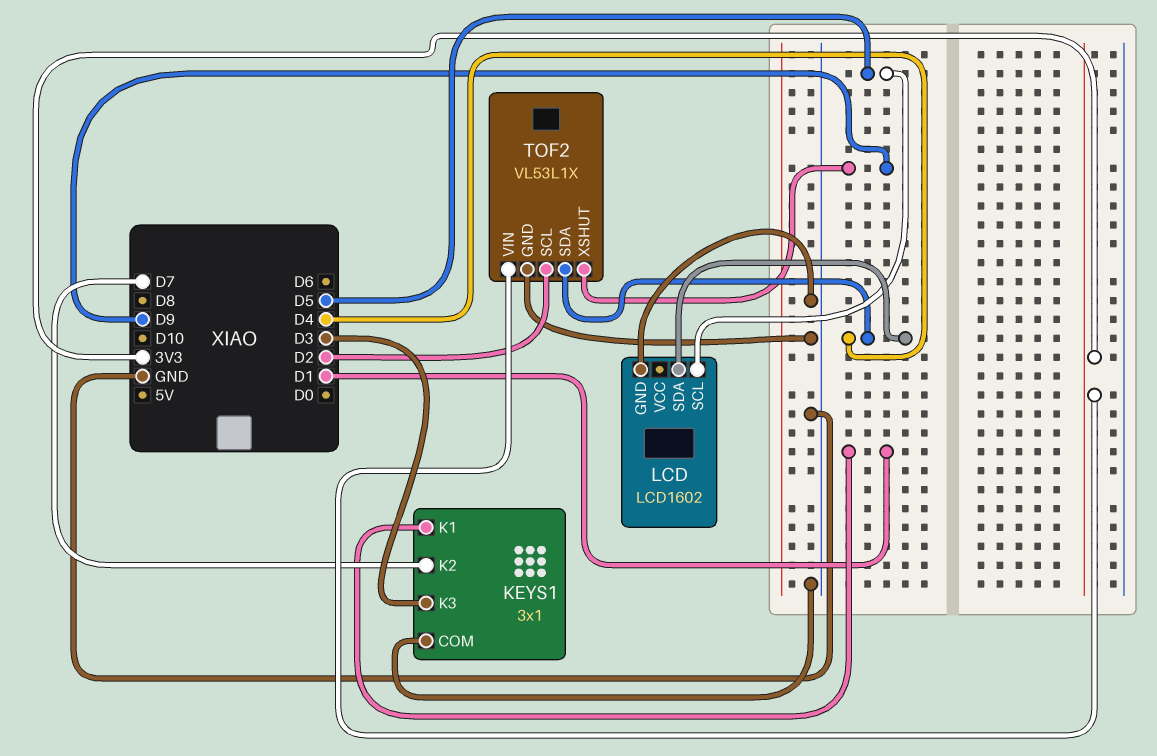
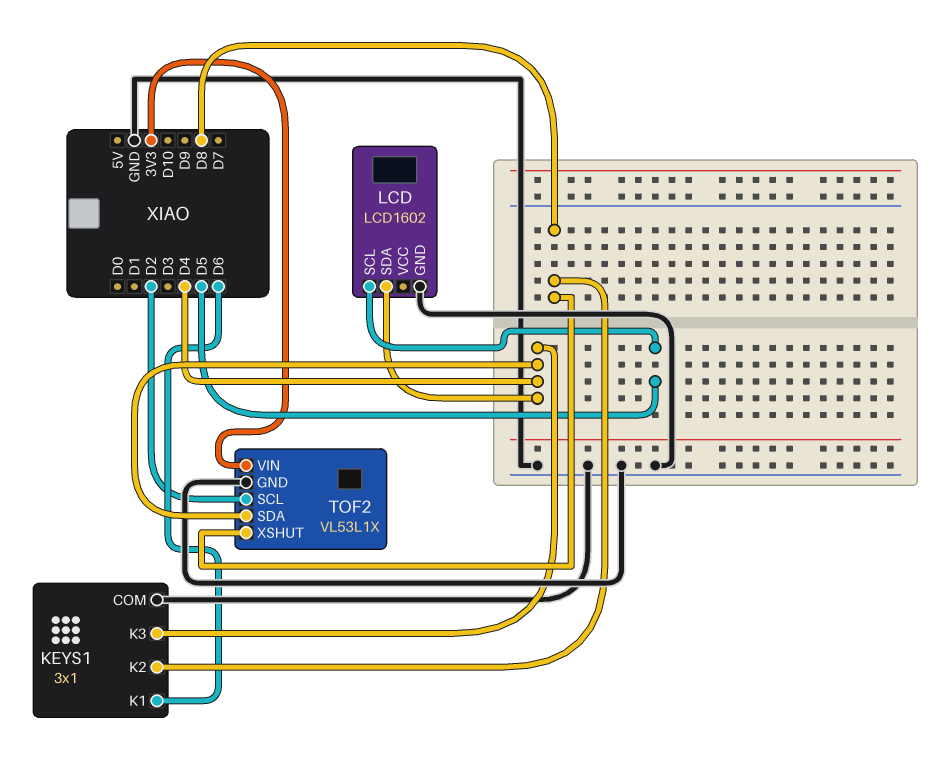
KEYS1 pin K1: D1 -> D6
KEYS1 pin K2: D7 -> D8
KEYS1 pin K3: D3 -> D4
TOF2 pin XSHUT: D9 -> D8

